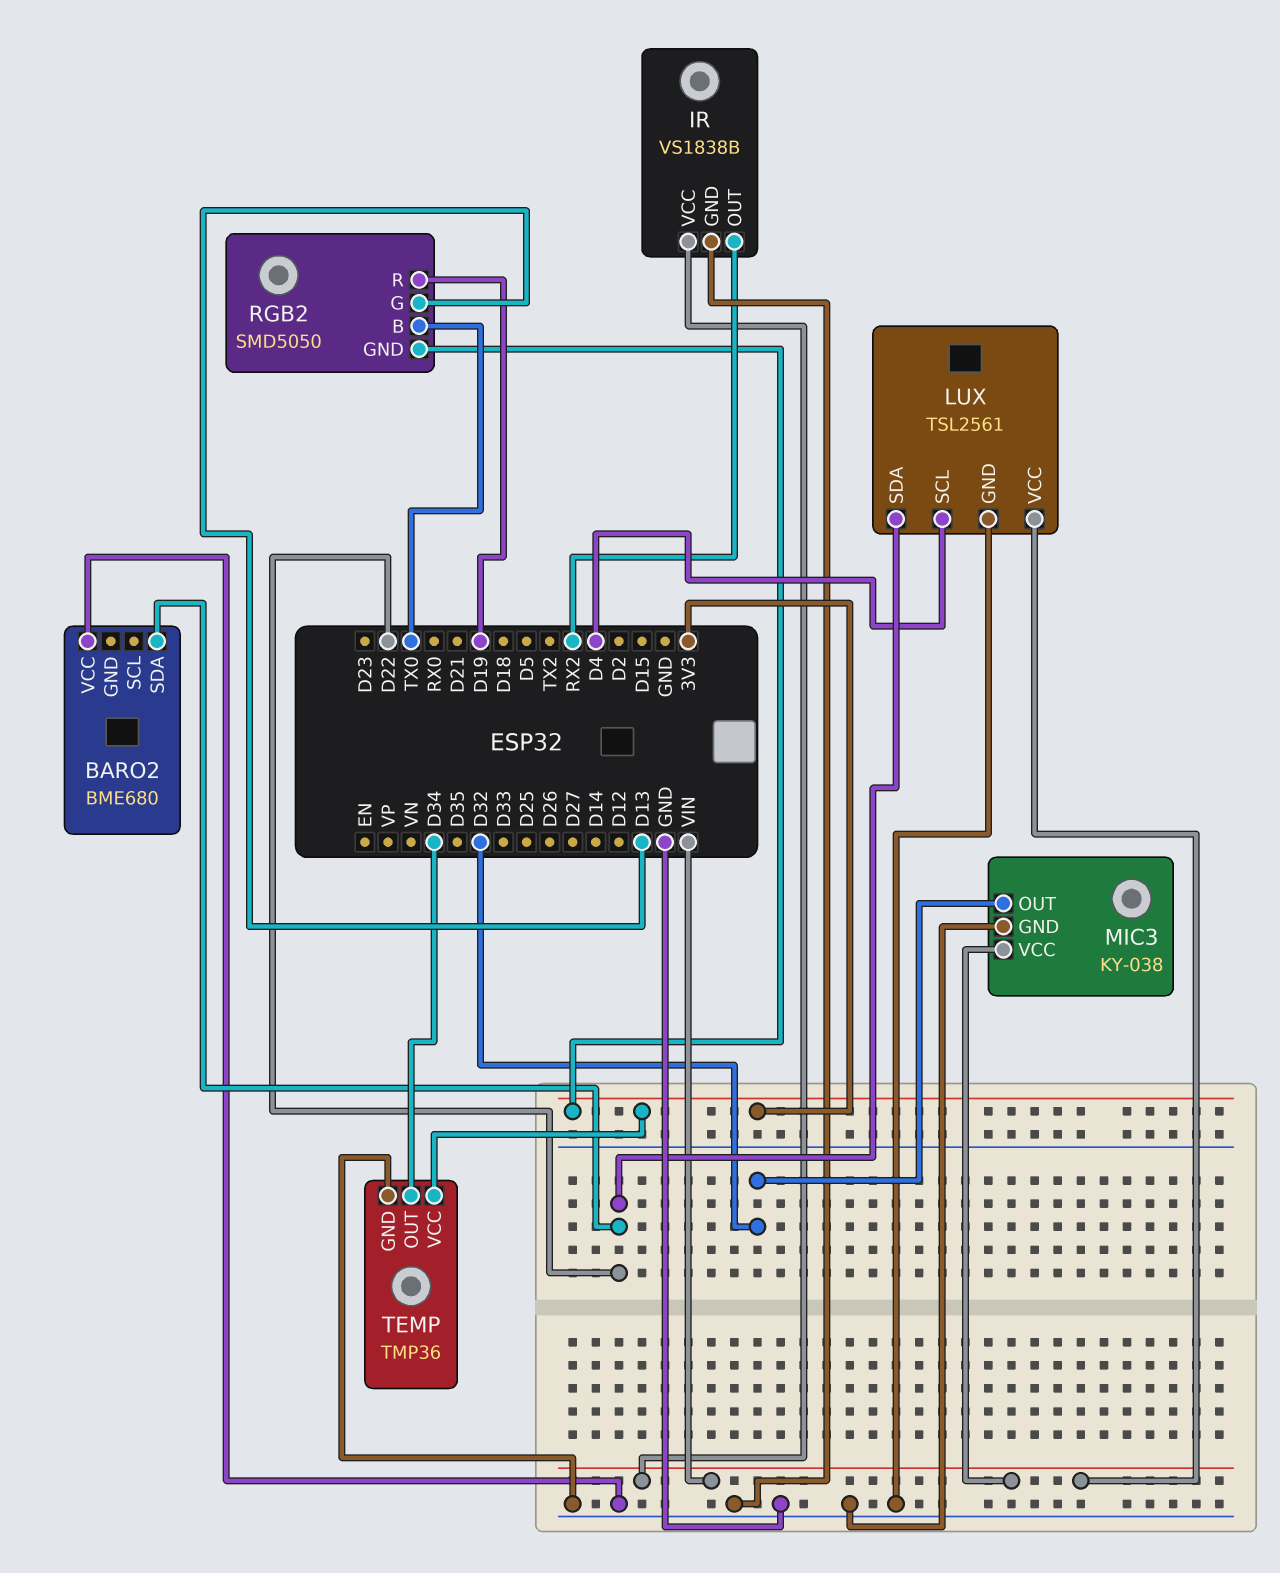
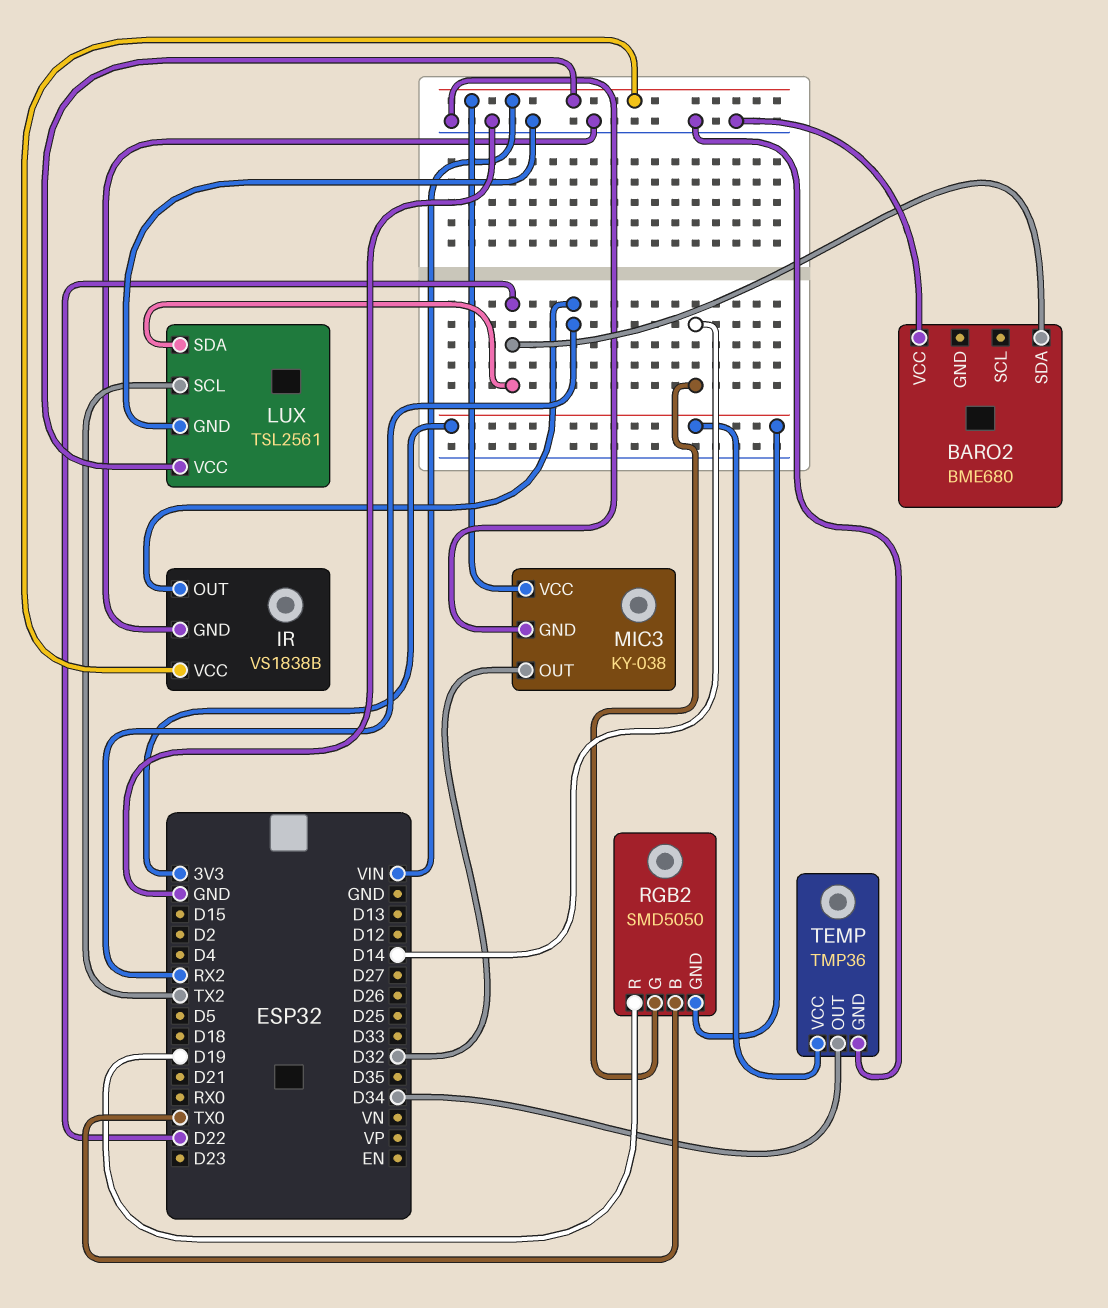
LUX pin SCL: D4 -> TX2
RGB2 pin G: D13 -> D14

